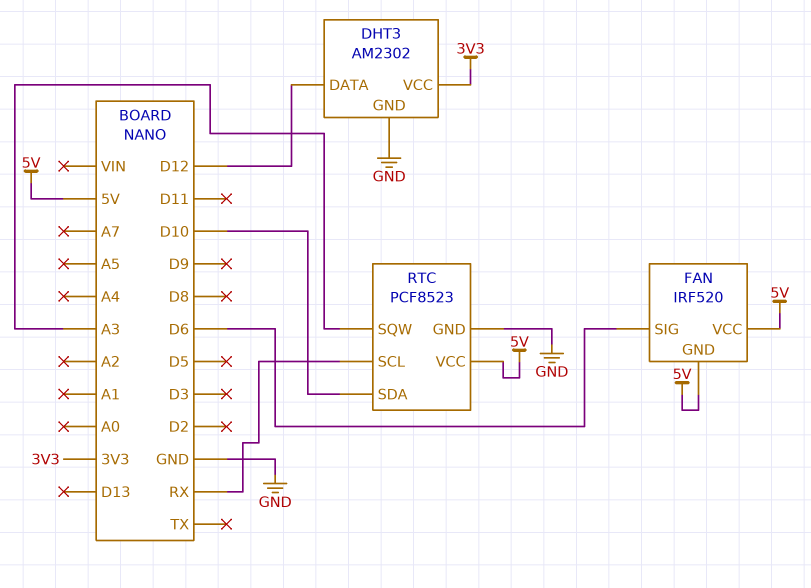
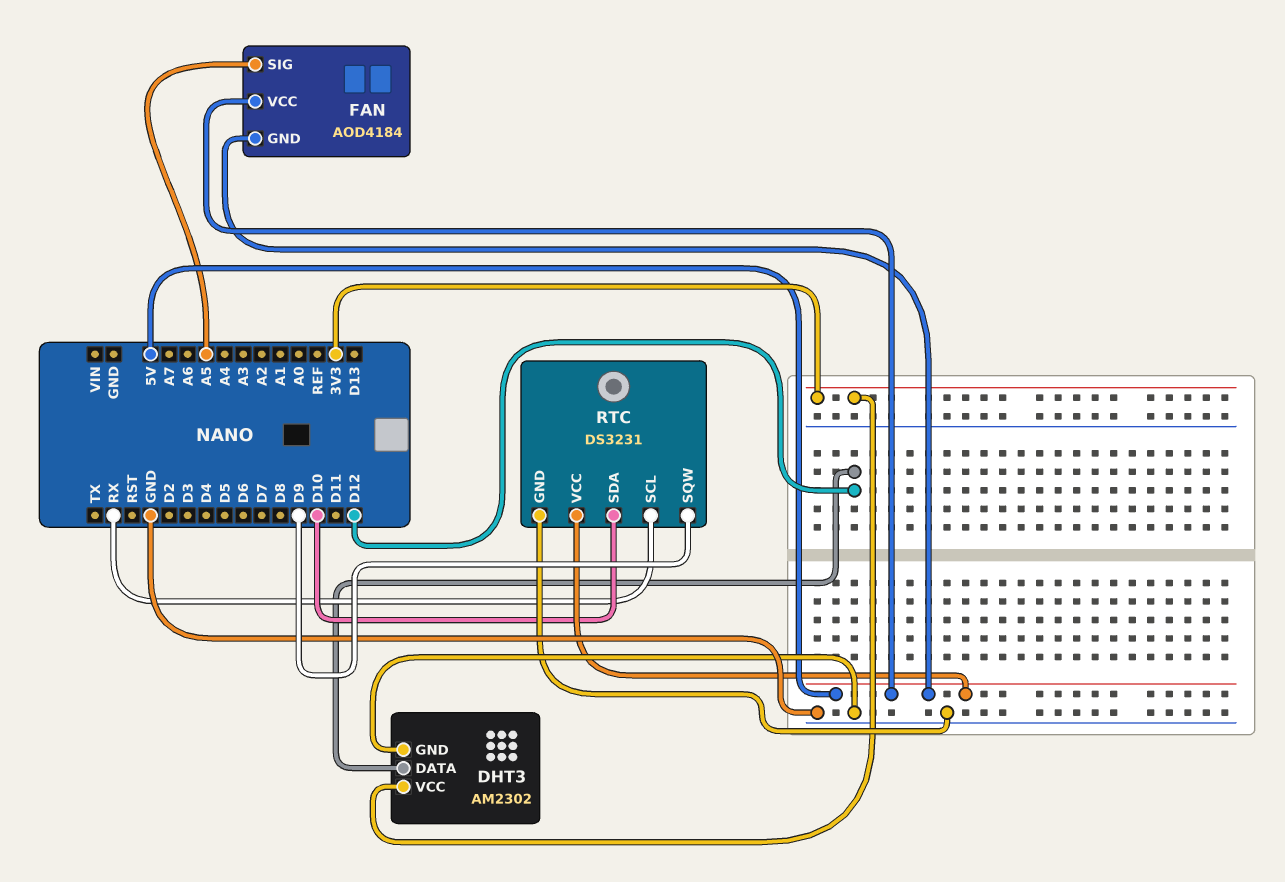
FAN: IRF520 -> AOD4184
FAN pin SIG: D6 -> A5
RTC: PCF8523 -> DS3231
RTC pin SQW: A3 -> D9

